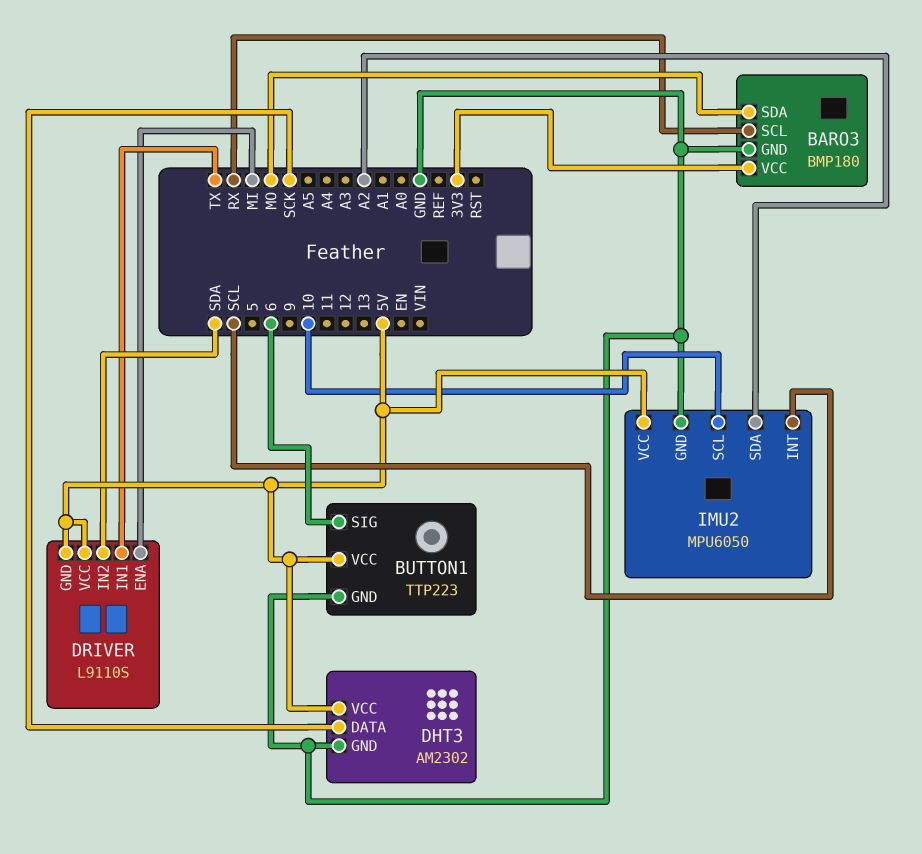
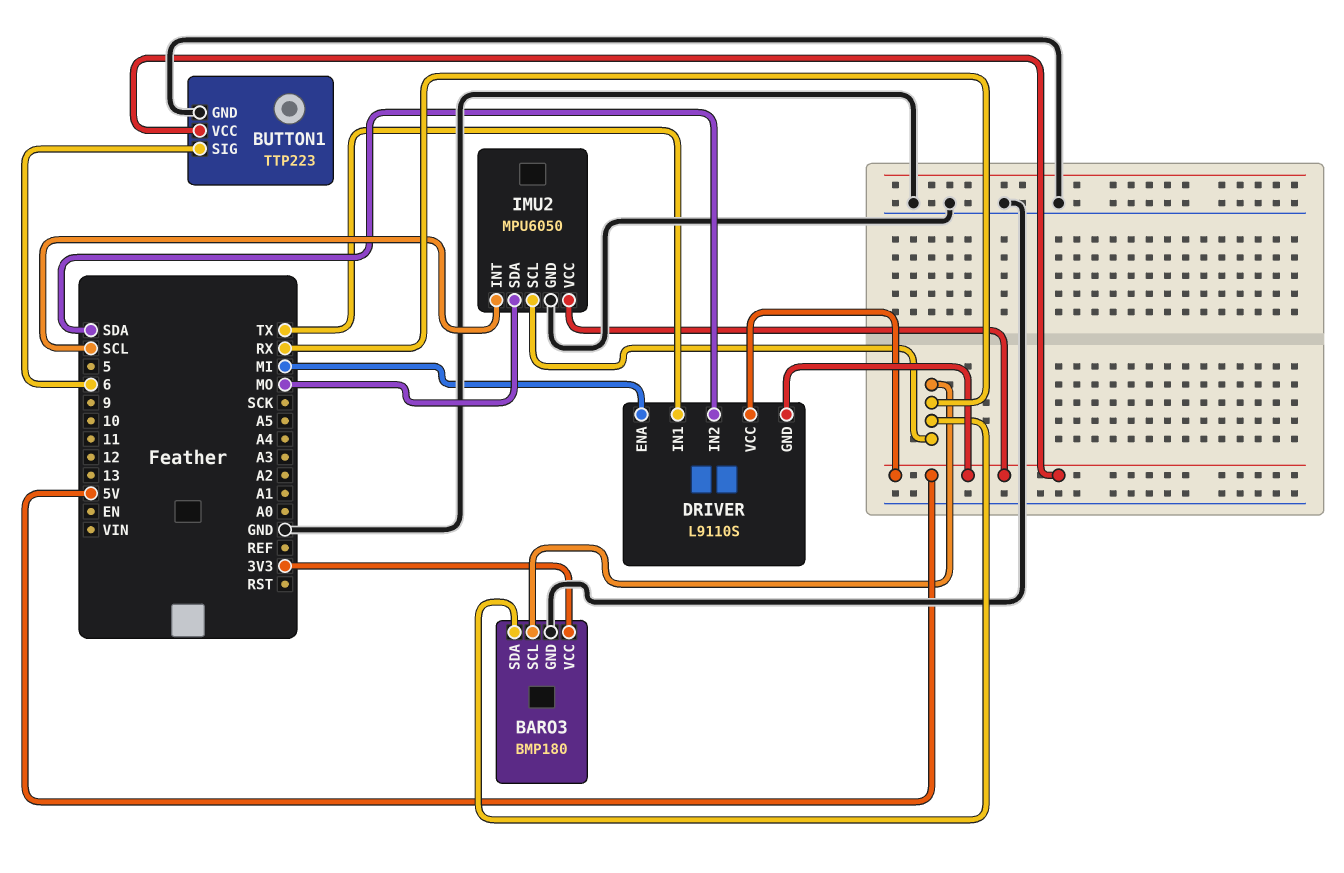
BARO3 pin SDA: MO -> RX
DHT3: AM2302 -> none
DHT3 pin DATA: SCK -> none
DHT3 pin GND: GND -> none
DHT3 pin VCC: 5V -> none
IMU2 pin SCL: 10 -> RX
IMU2 pin SDA: A2 -> MO

